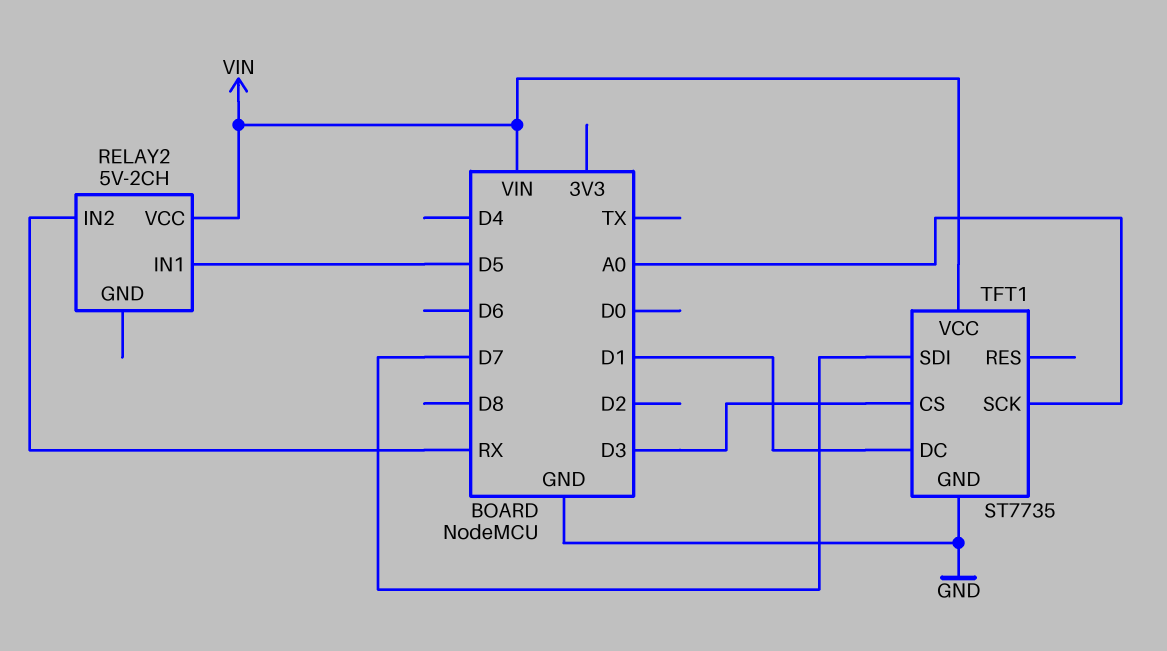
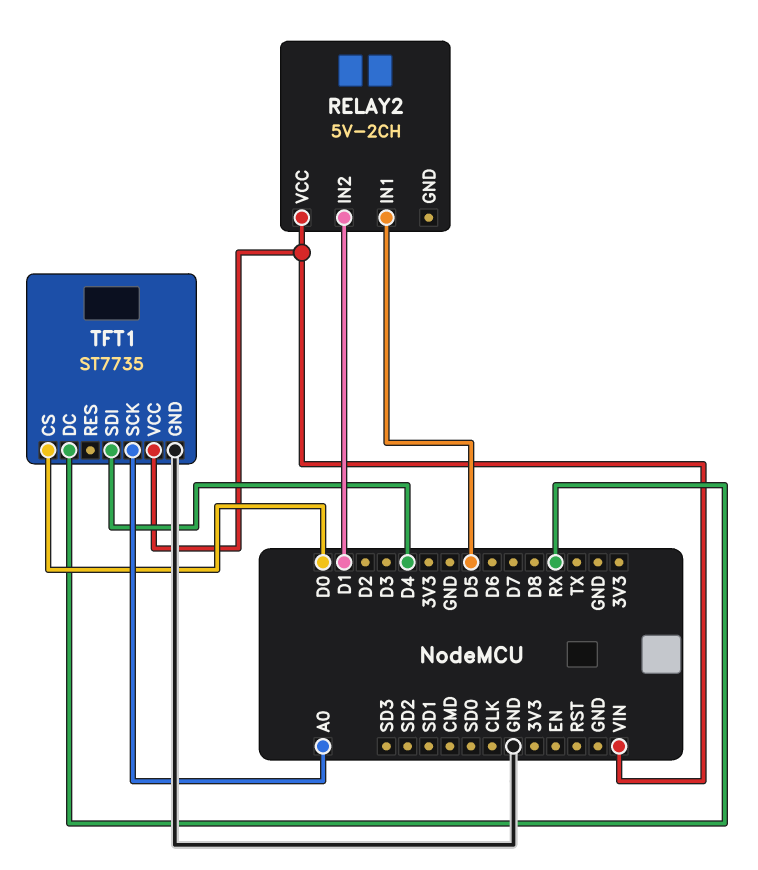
RELAY2 pin IN2: RX -> D1
TFT1 pin CS: D3 -> D0
TFT1 pin DC: D1 -> RX
TFT1 pin SDI: D7 -> D4

